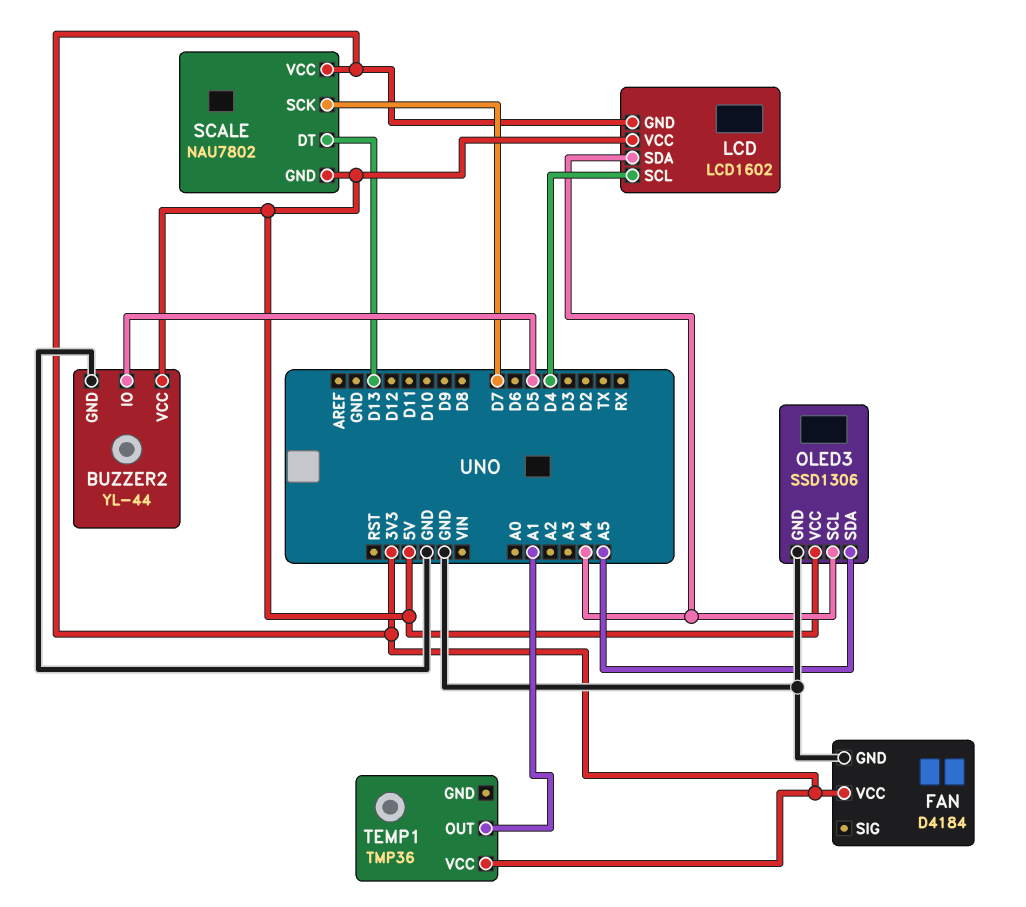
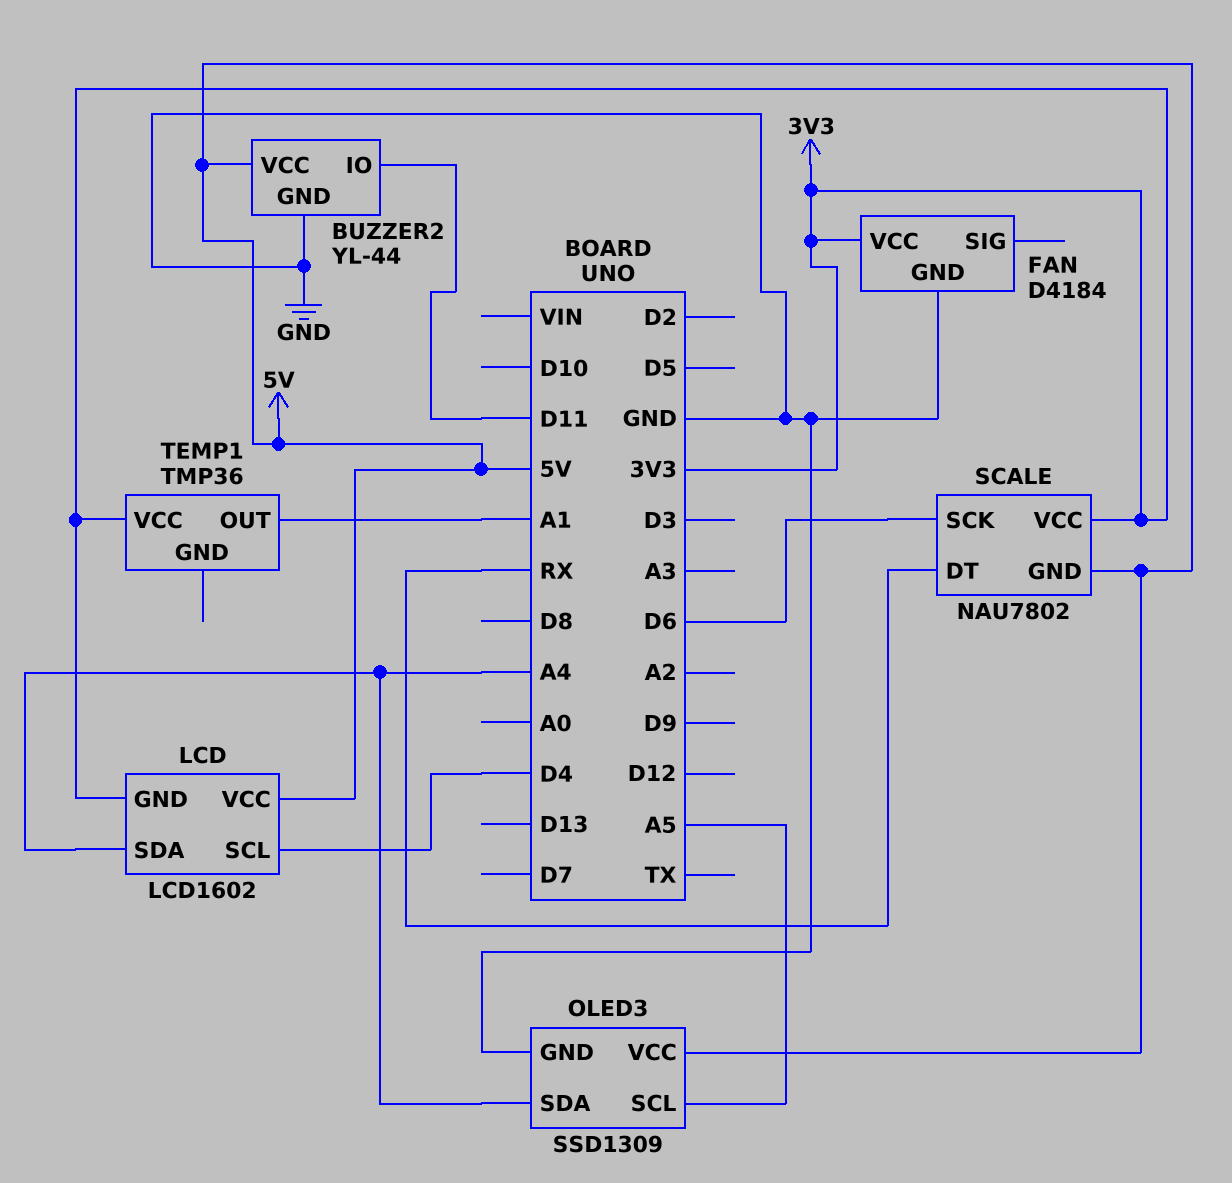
BUZZER2 pin IO: D5 -> D11
OLED3: SSD1306 -> SSD1309
OLED3 pin SCL: A4 -> A5
OLED3 pin SDA: A5 -> A4
SCALE pin DT: D13 -> RX
SCALE pin SCK: D7 -> D6

